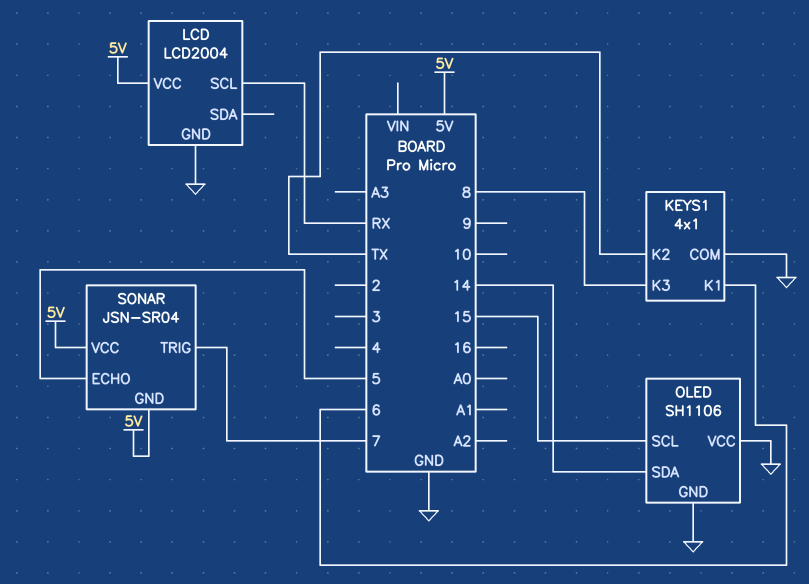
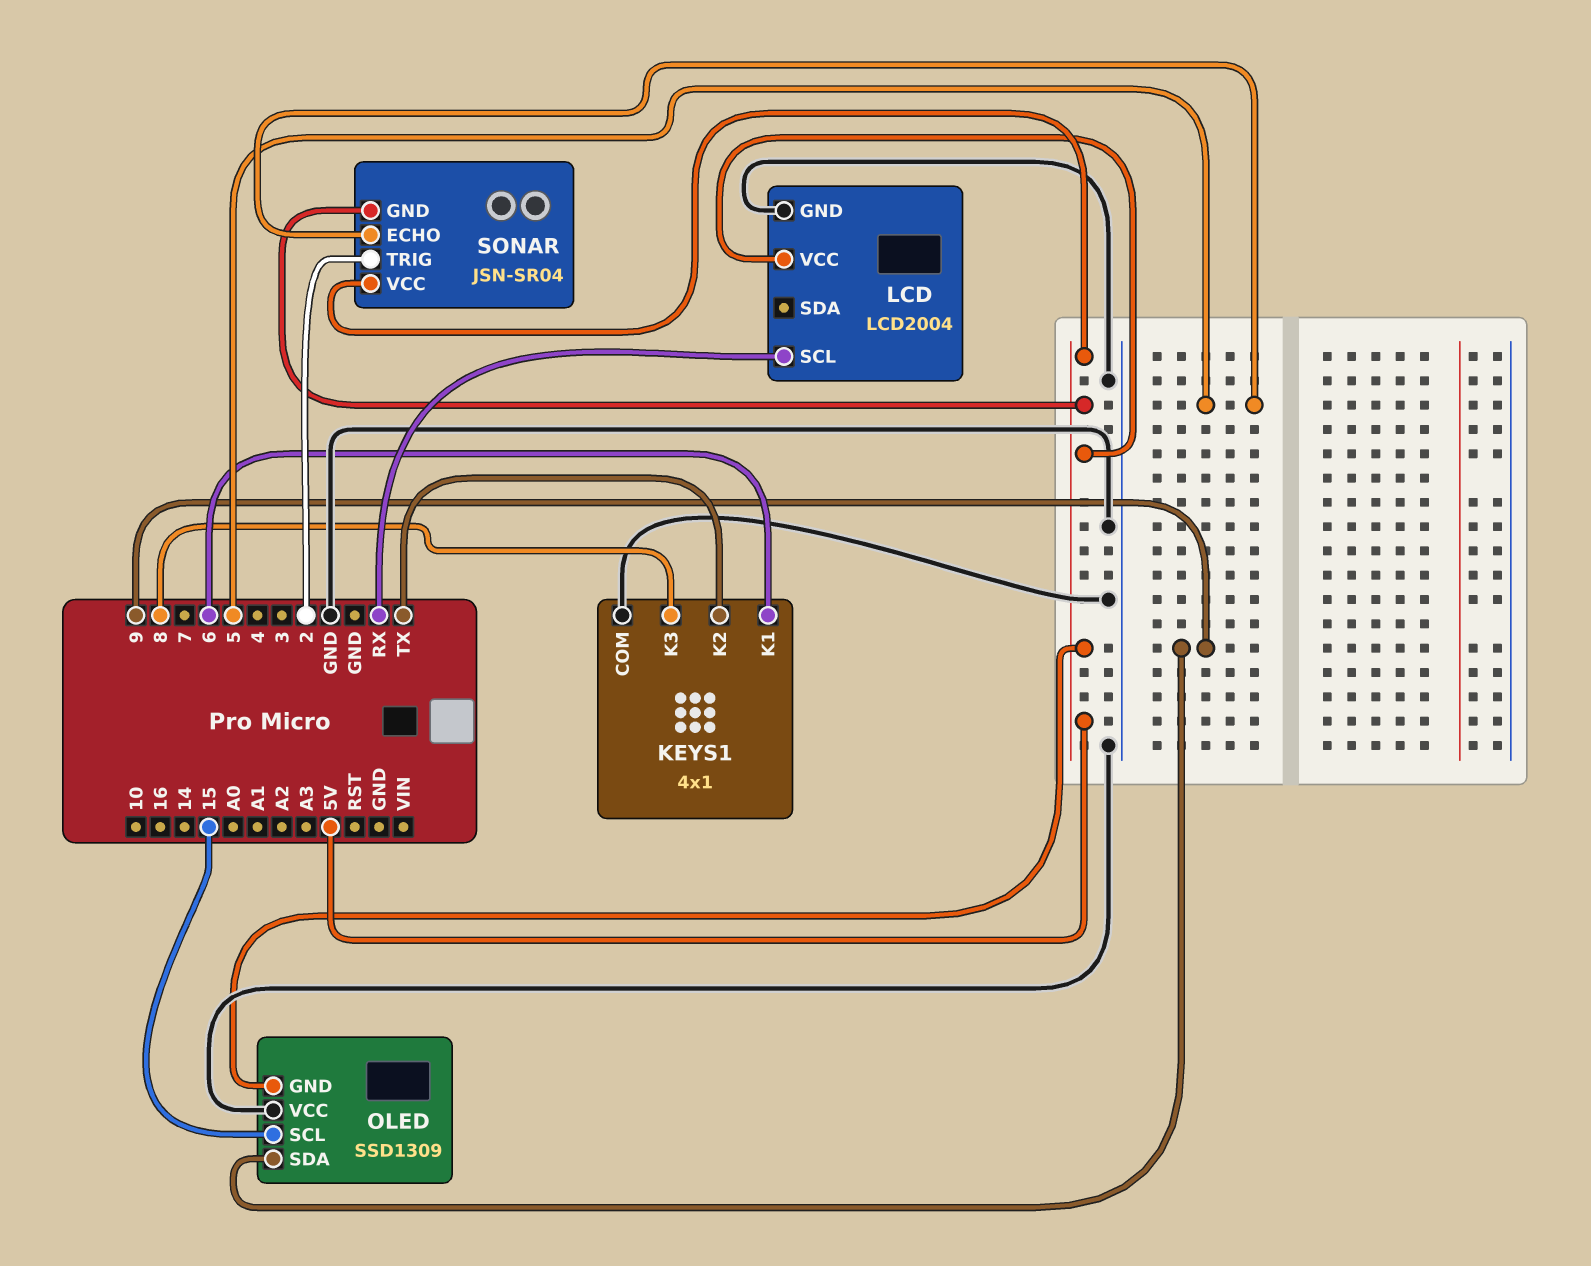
OLED: SH1106 -> SSD1309
OLED pin GND: GND -> 5V
OLED pin SDA: 14 -> 9
SONAR pin TRIG: 7 -> 2

